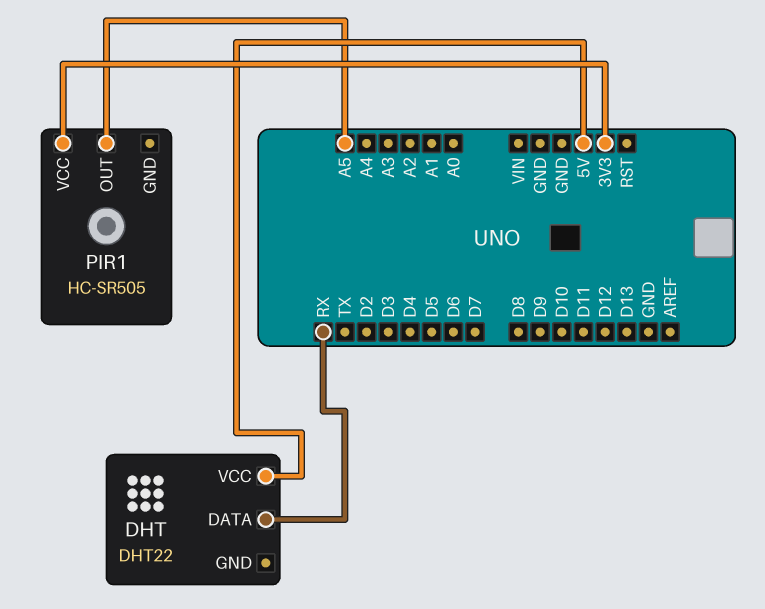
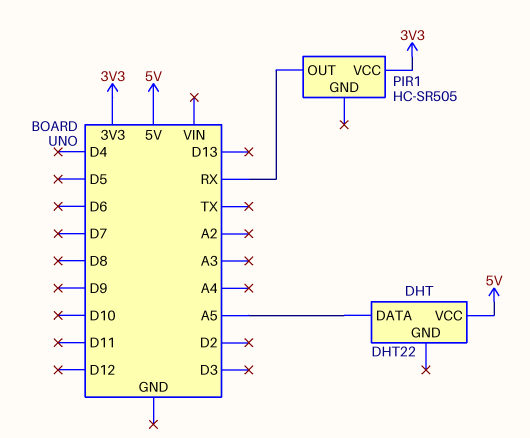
DHT pin DATA: RX -> A5
PIR1 pin OUT: A5 -> RX

